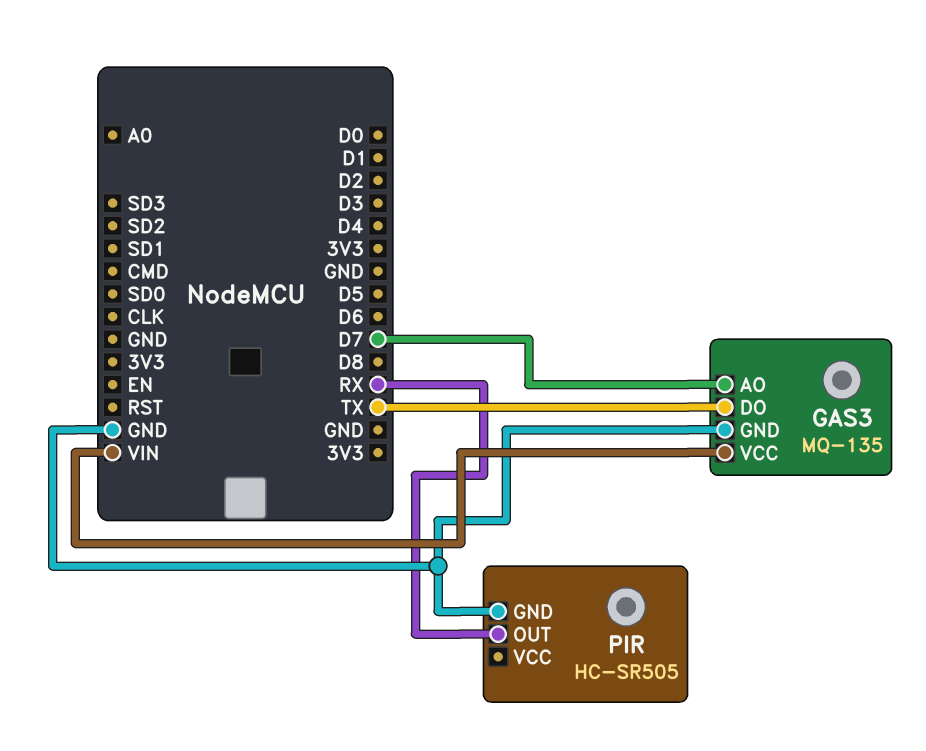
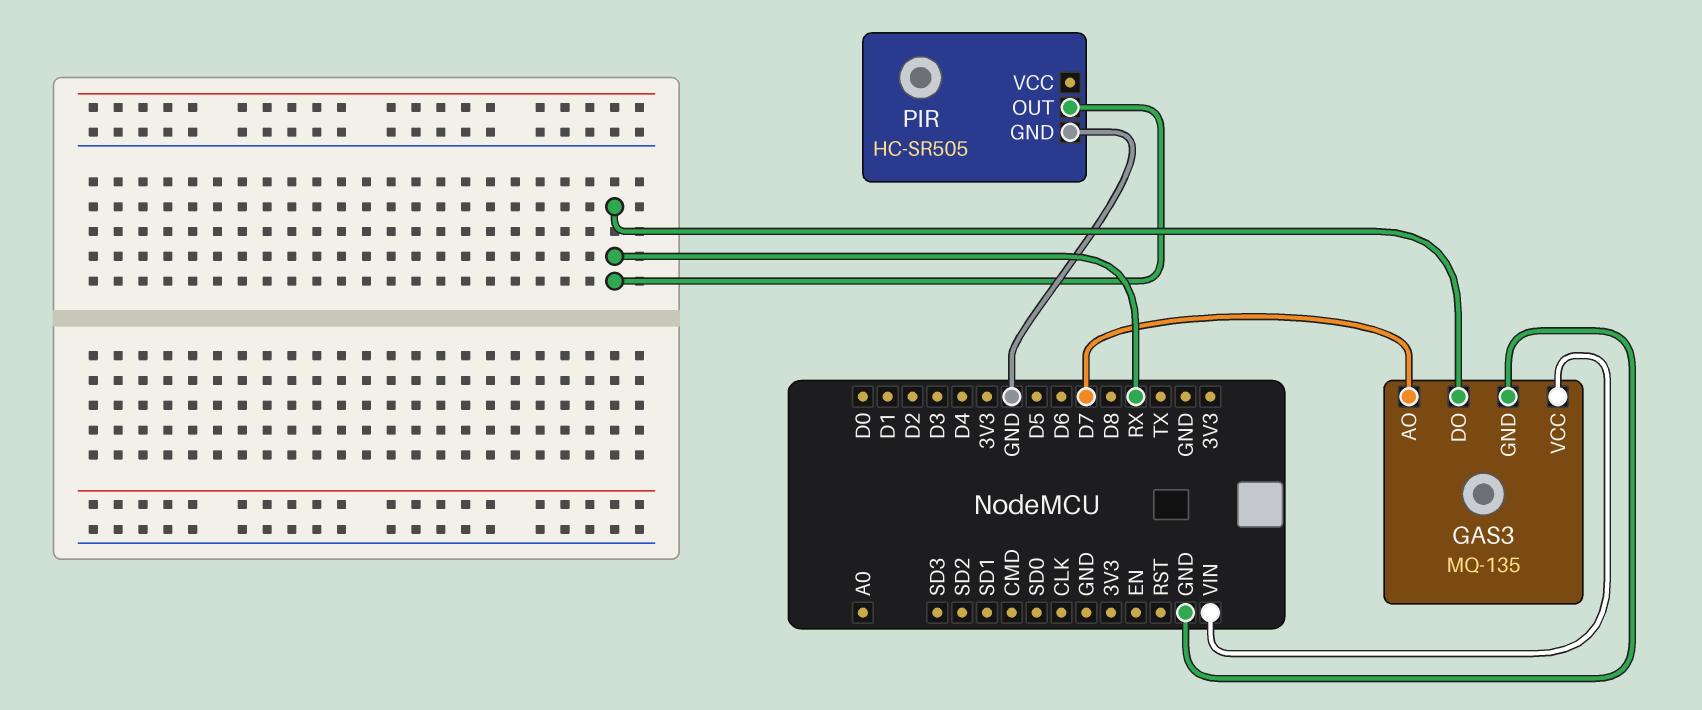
GAS3 pin DO: TX -> RX

